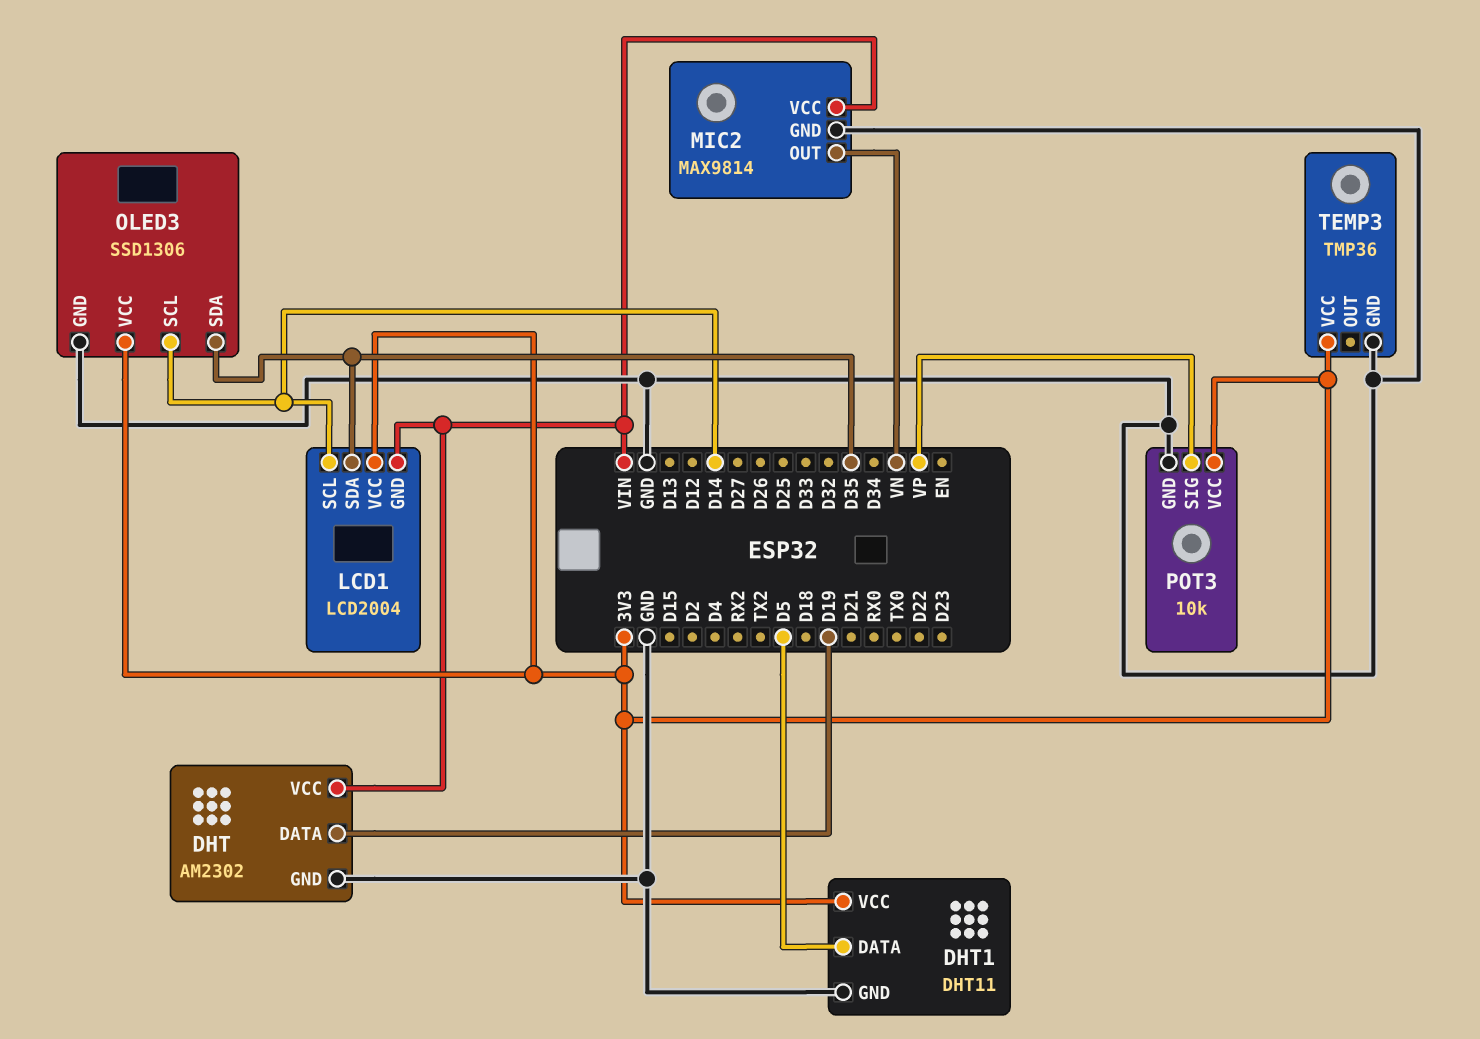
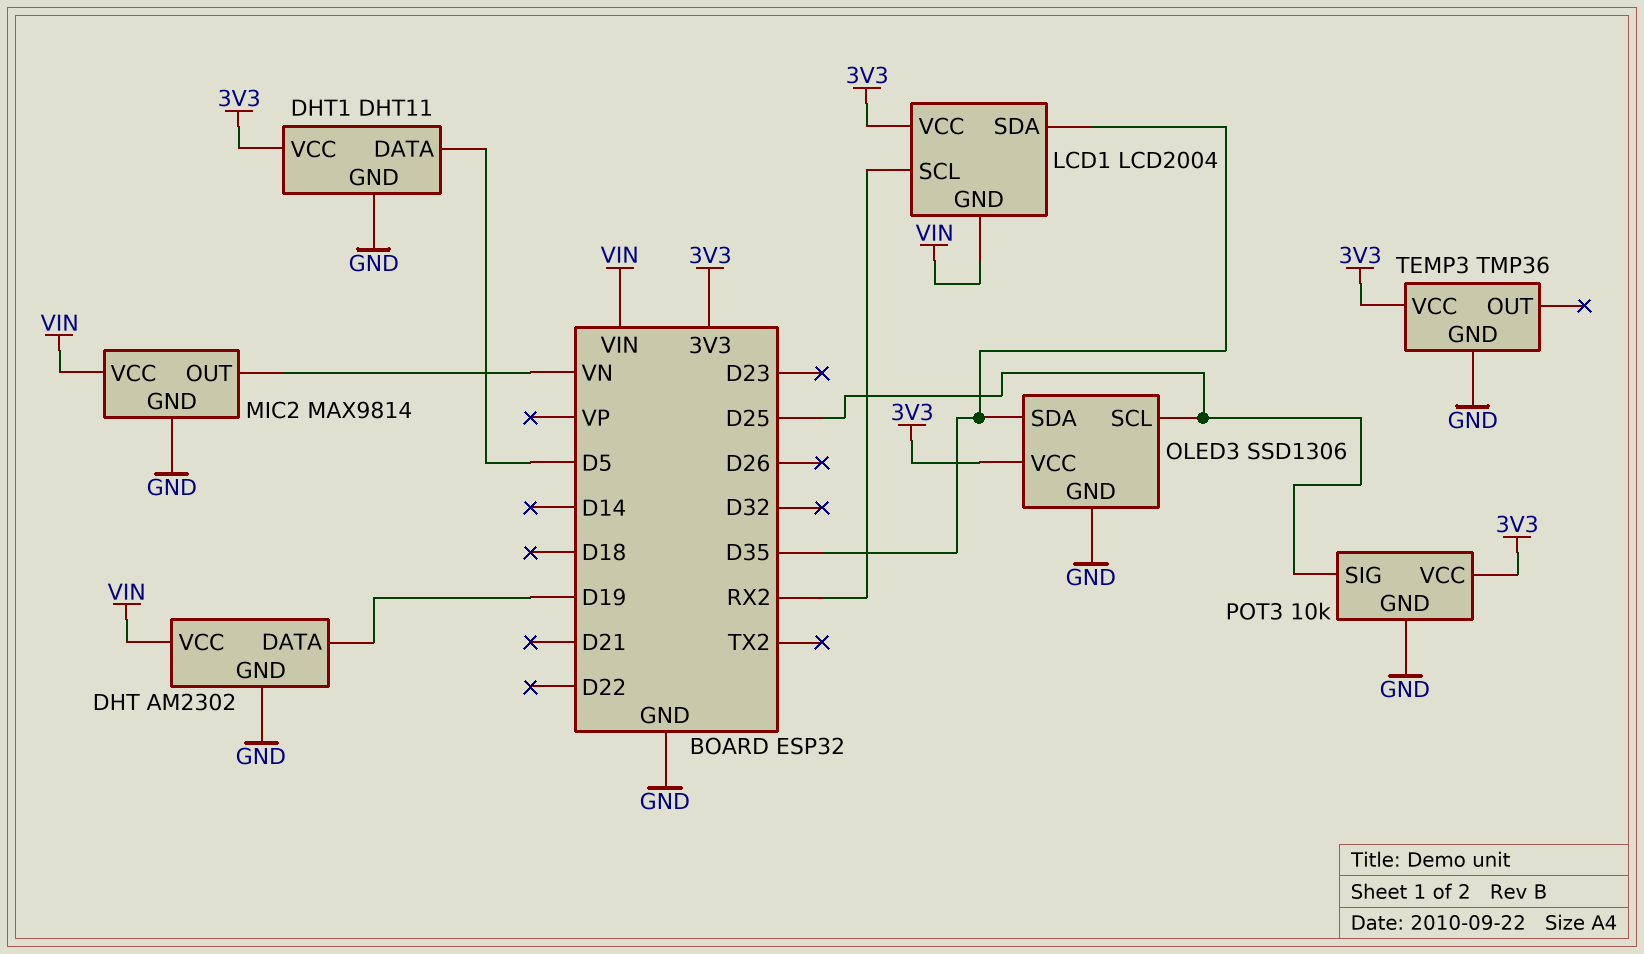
LCD1 pin SCL: D14 -> RX2
OLED3 pin SCL: D14 -> D25
POT3 pin SIG: VP -> D25

